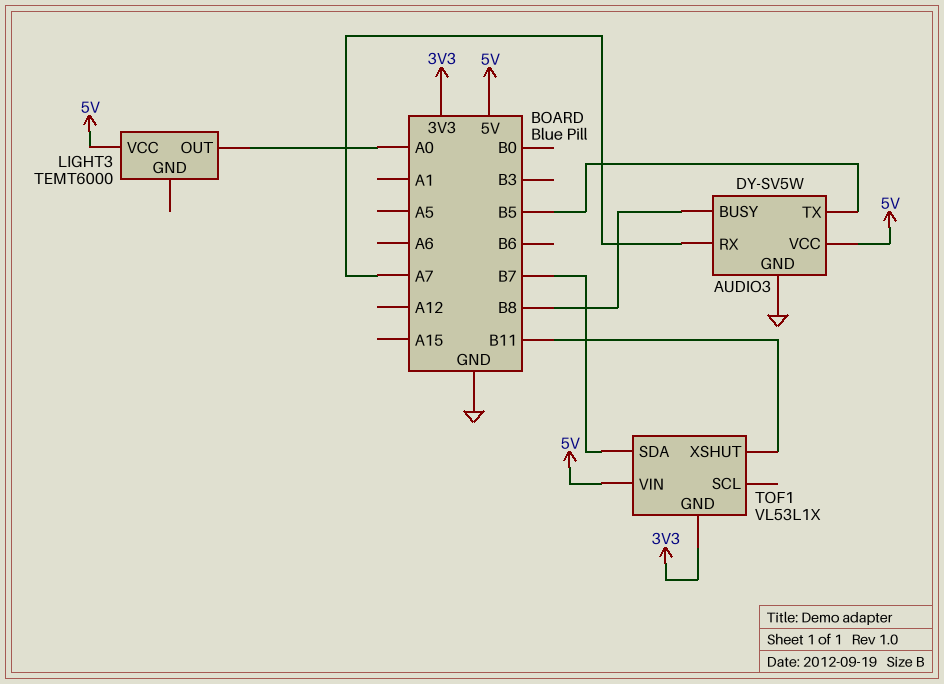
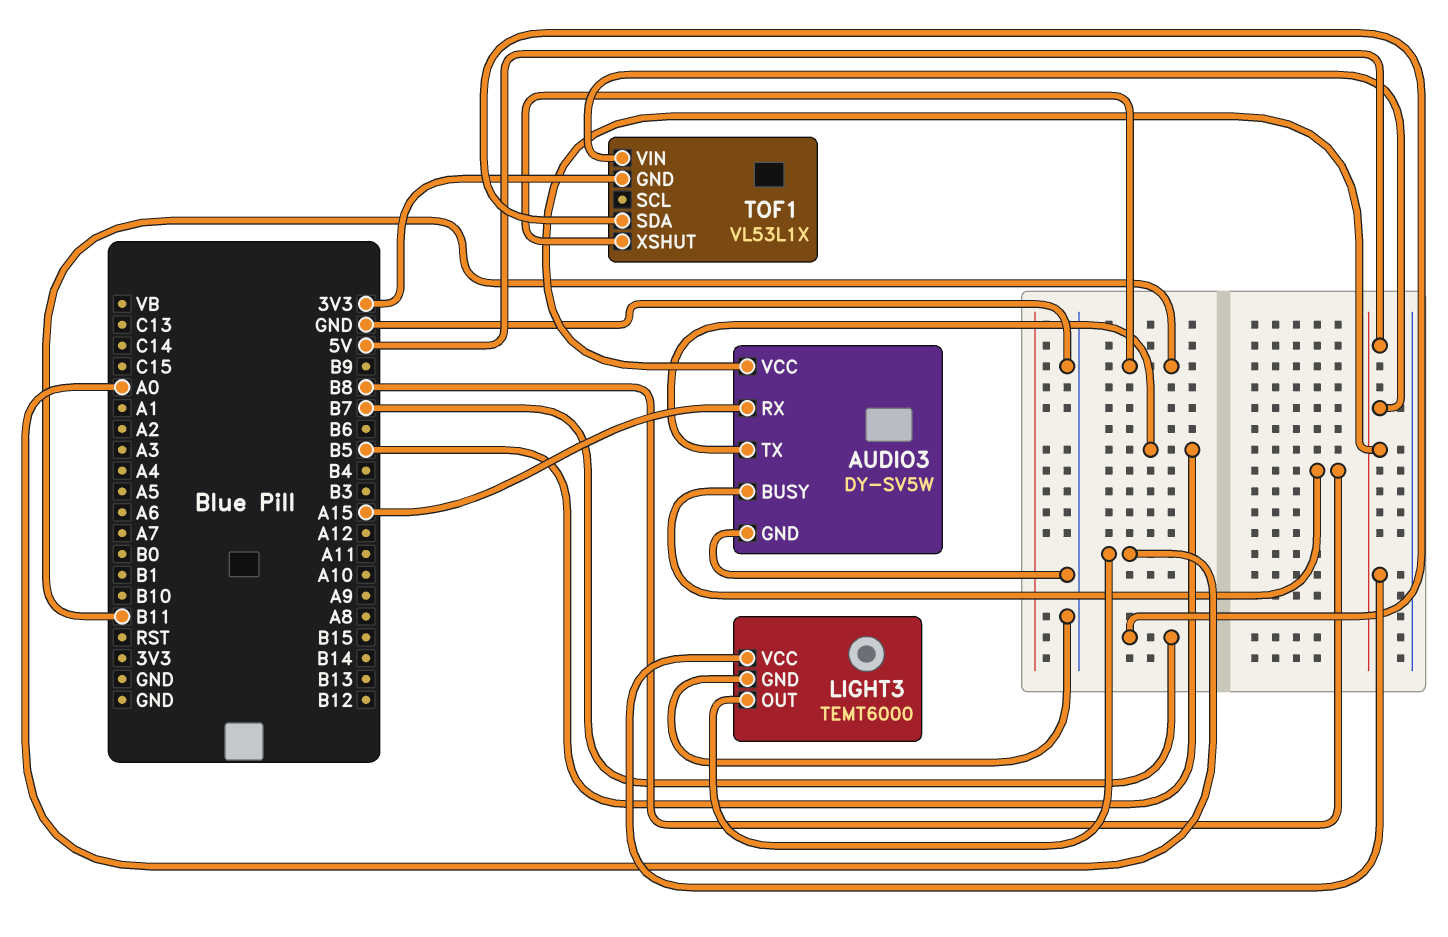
AUDIO3 pin RX: A7 -> A15
LIGHT3 pin GND: none -> GND

